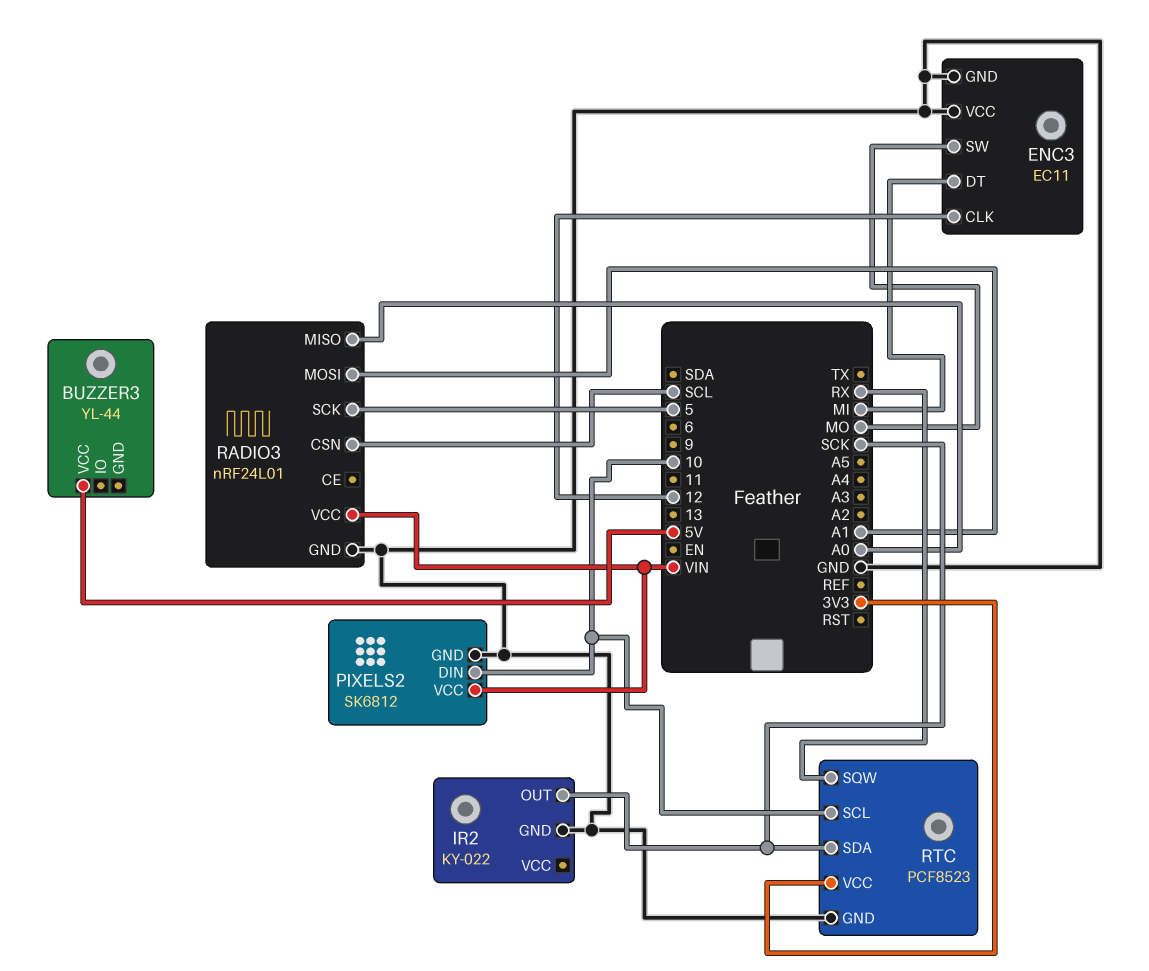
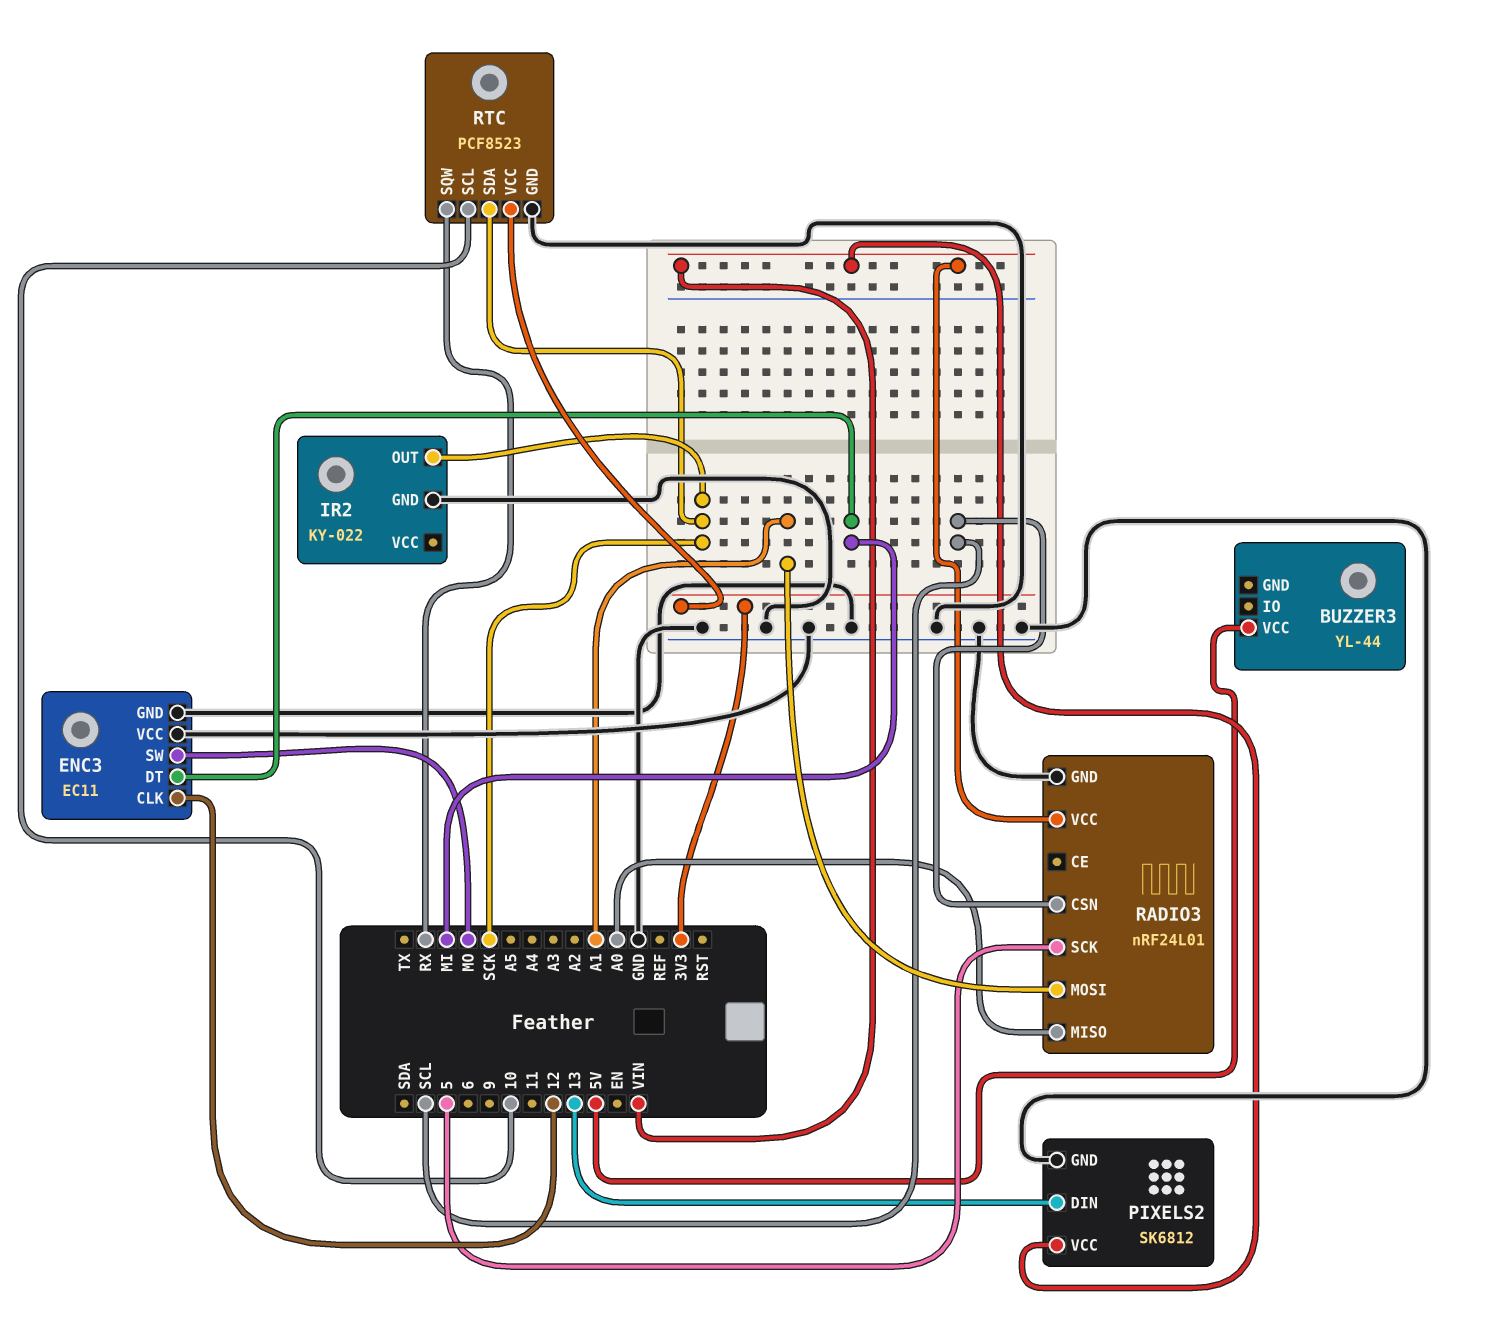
PIXELS2 pin DIN: 10 -> 13

